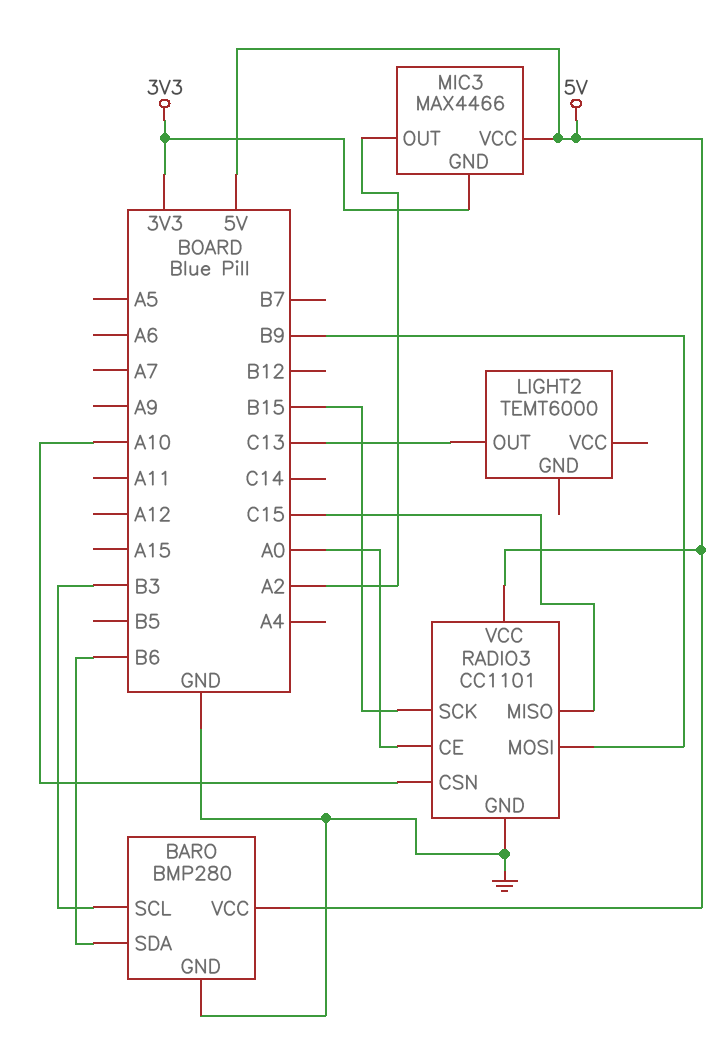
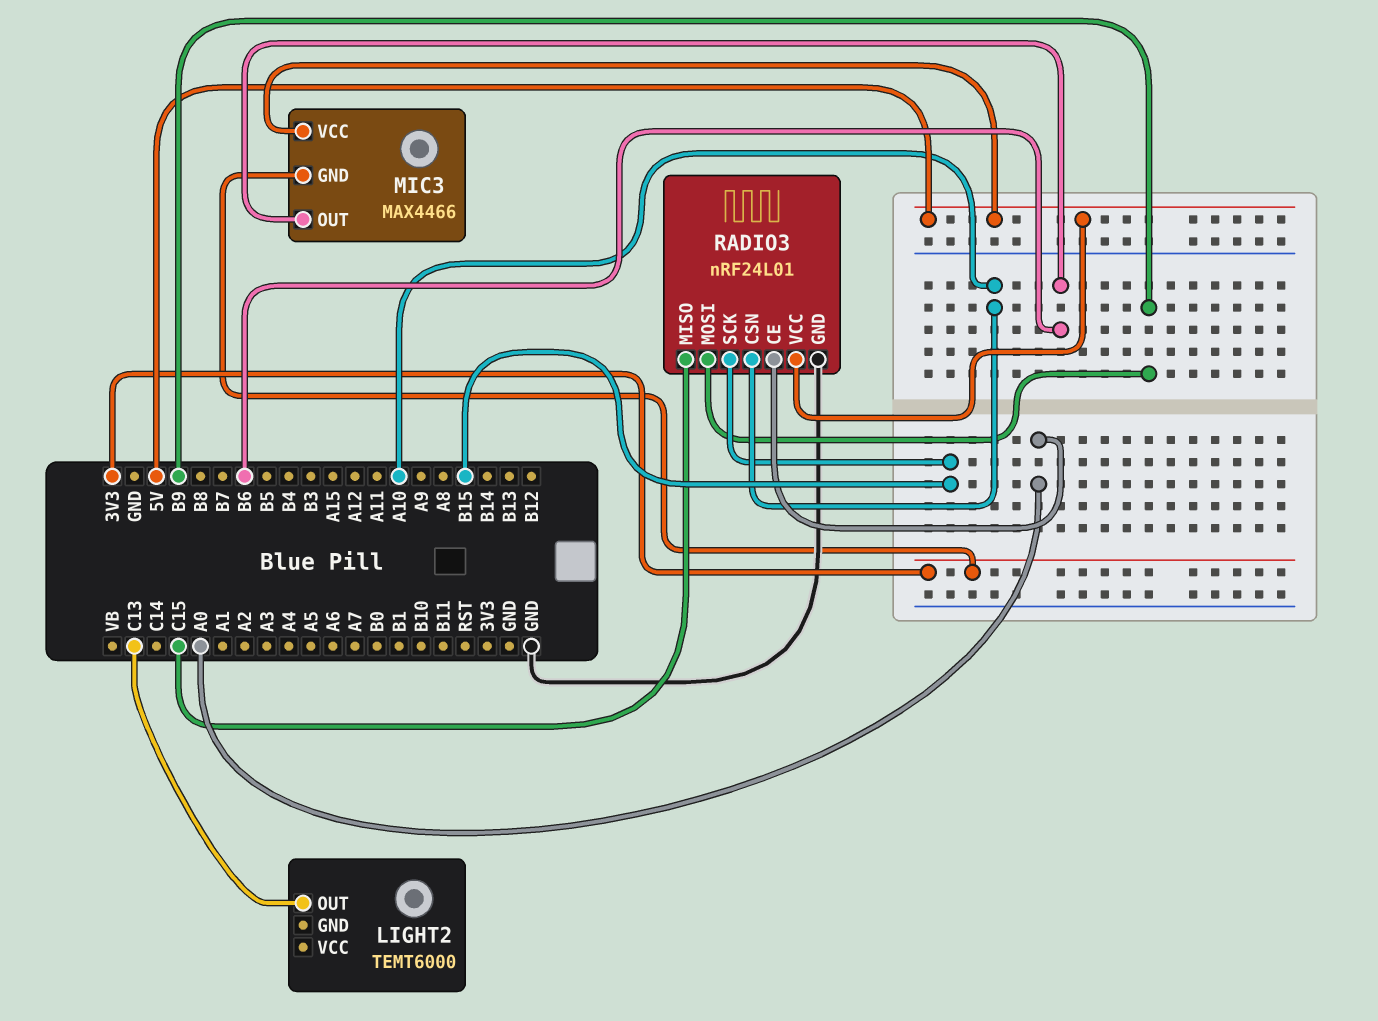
BARO: BMP280 -> none
BARO pin GND: GND -> none
BARO pin SCL: B3 -> none
BARO pin SDA: B6 -> none
BARO pin VCC: 5V -> none
MIC3 pin OUT: A2 -> B6
RADIO3: CC1101 -> nRF24L01

